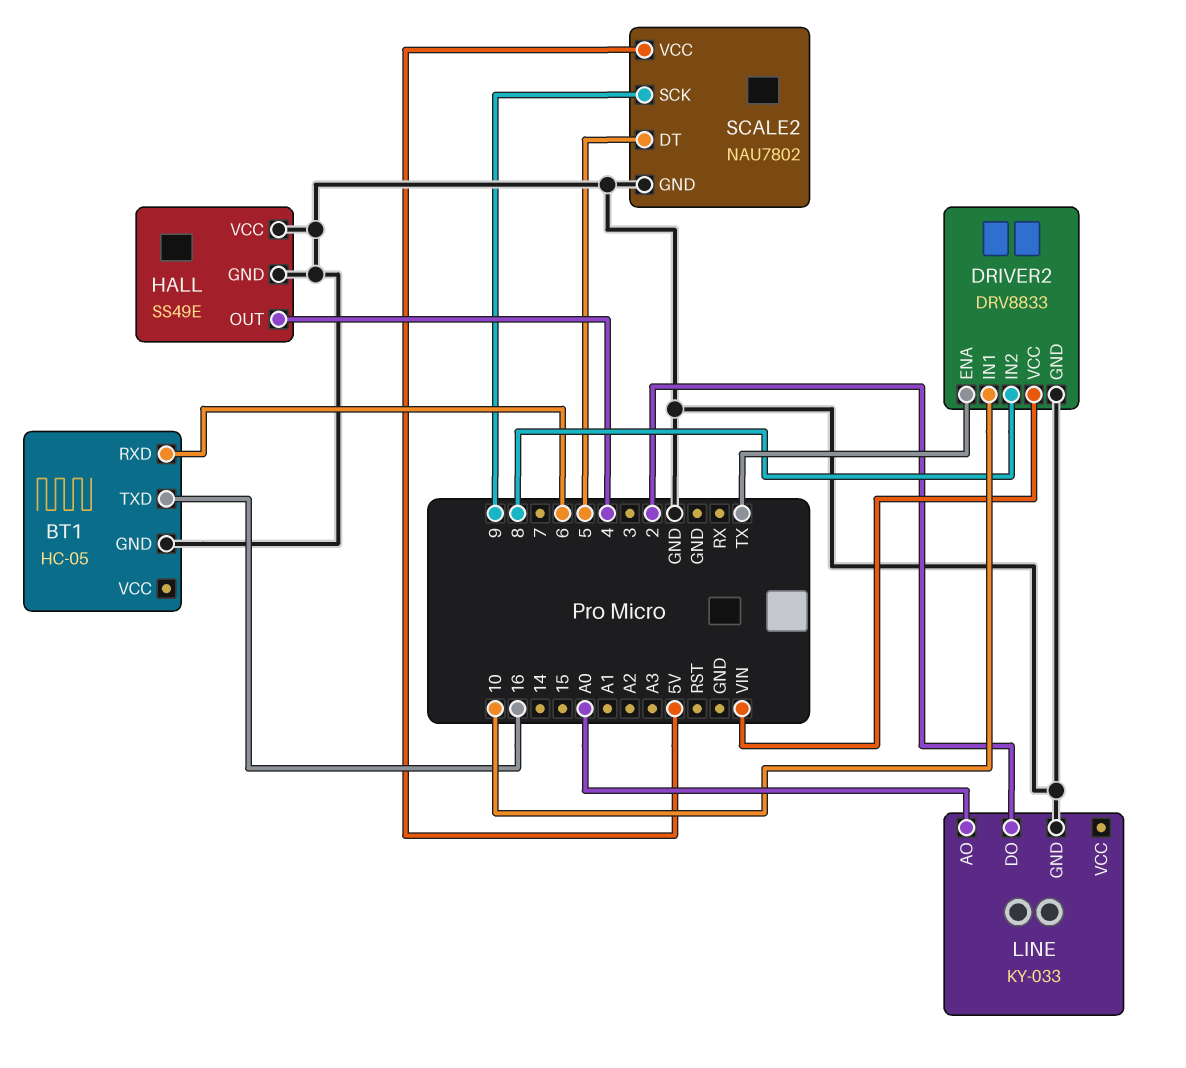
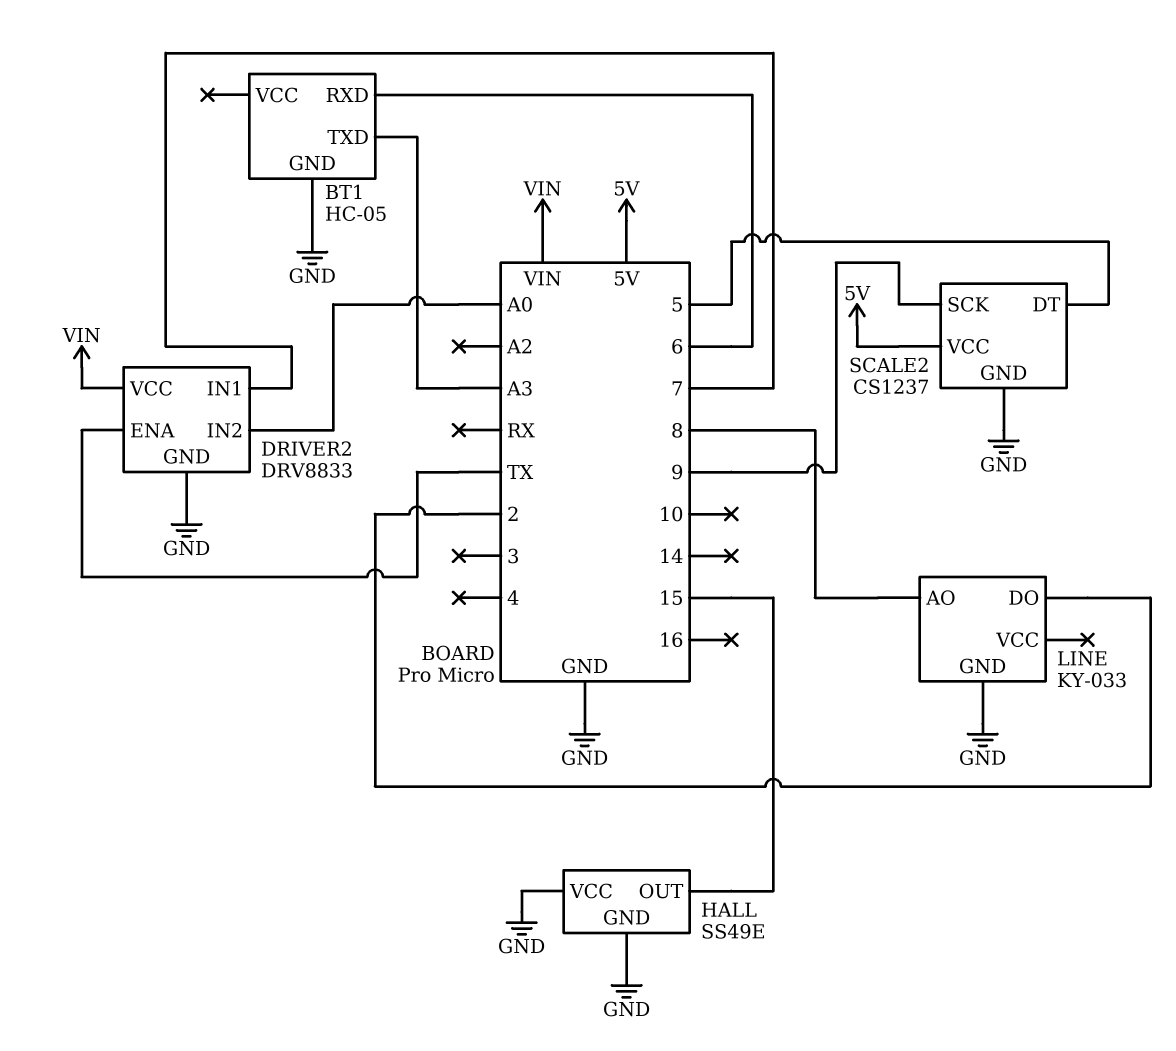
BT1 pin TXD: 16 -> A3
DRIVER2 pin IN1: 10 -> 7
DRIVER2 pin IN2: 8 -> A0
HALL pin OUT: 4 -> 15
LINE pin AO: A0 -> 8
SCALE2: NAU7802 -> CS1237

